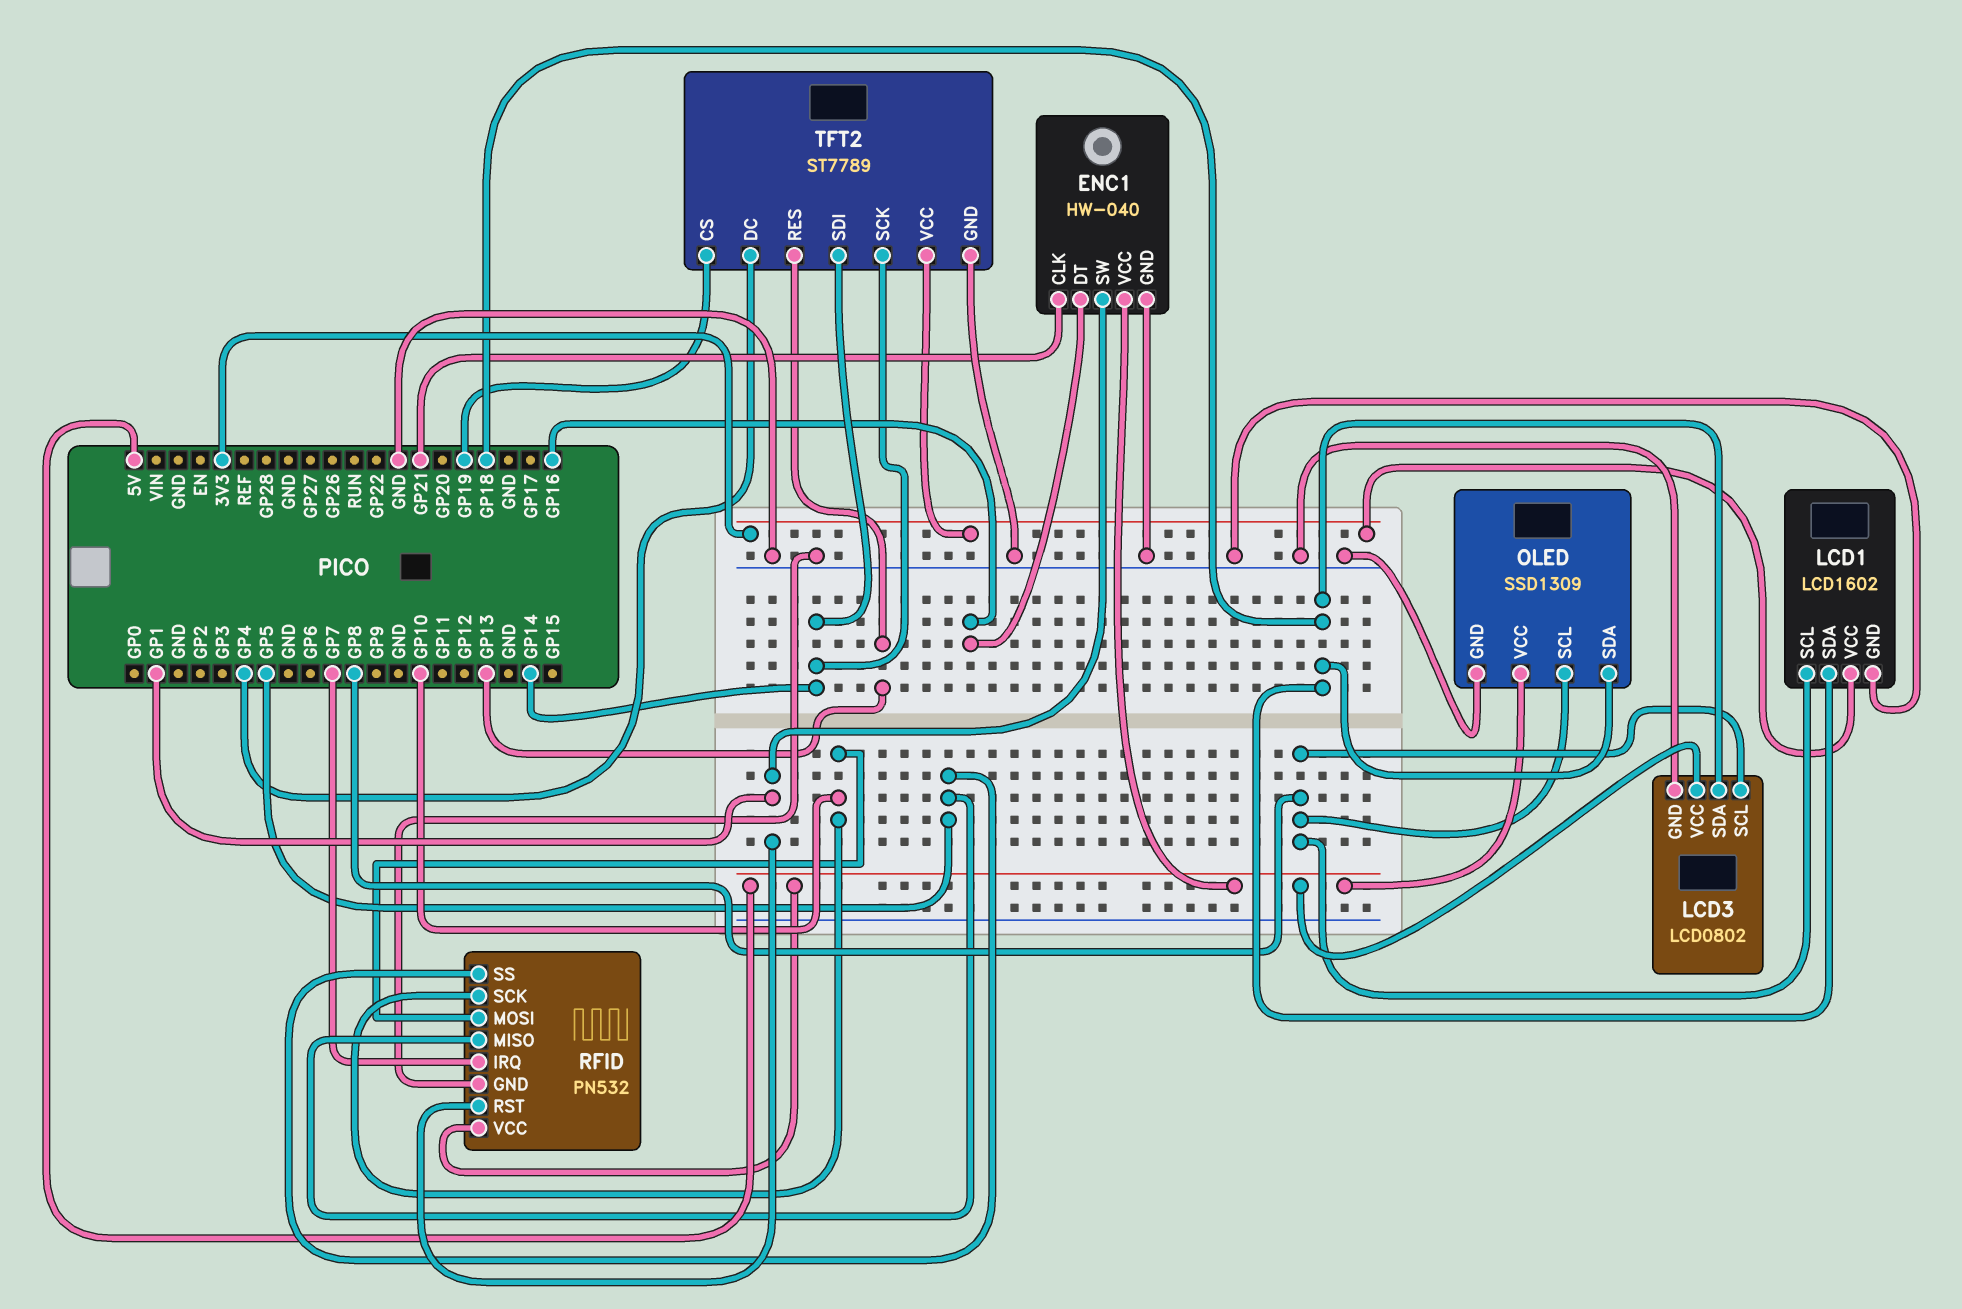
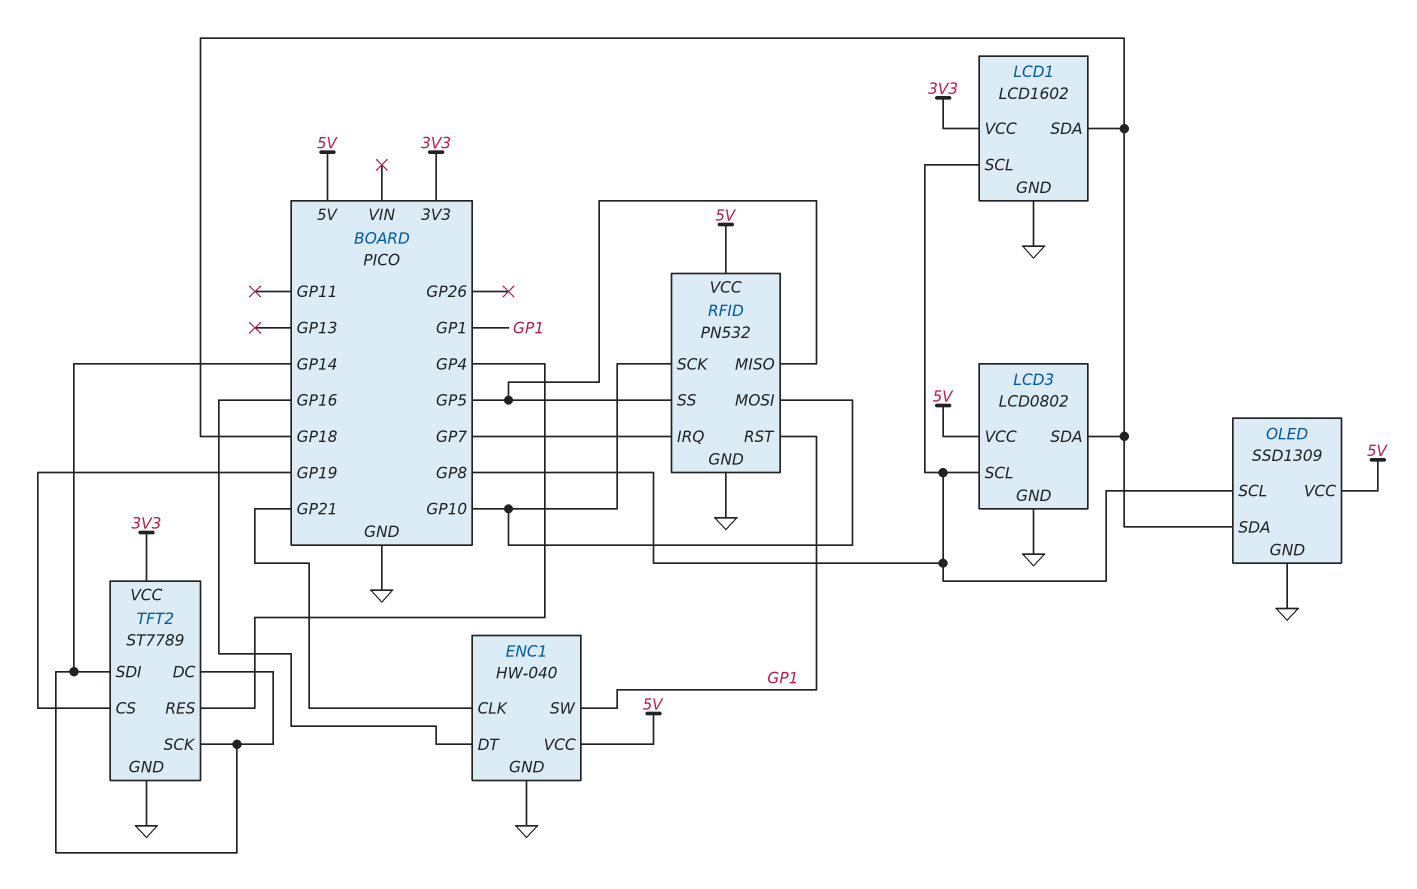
TFT2 pin DC: GP4 -> GP14
TFT2 pin RES: GP13 -> GP4

